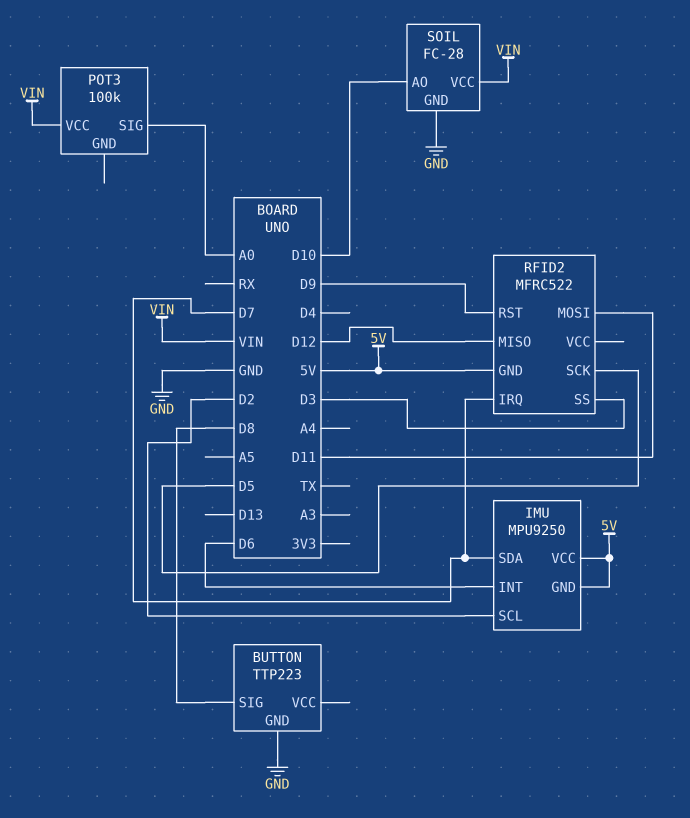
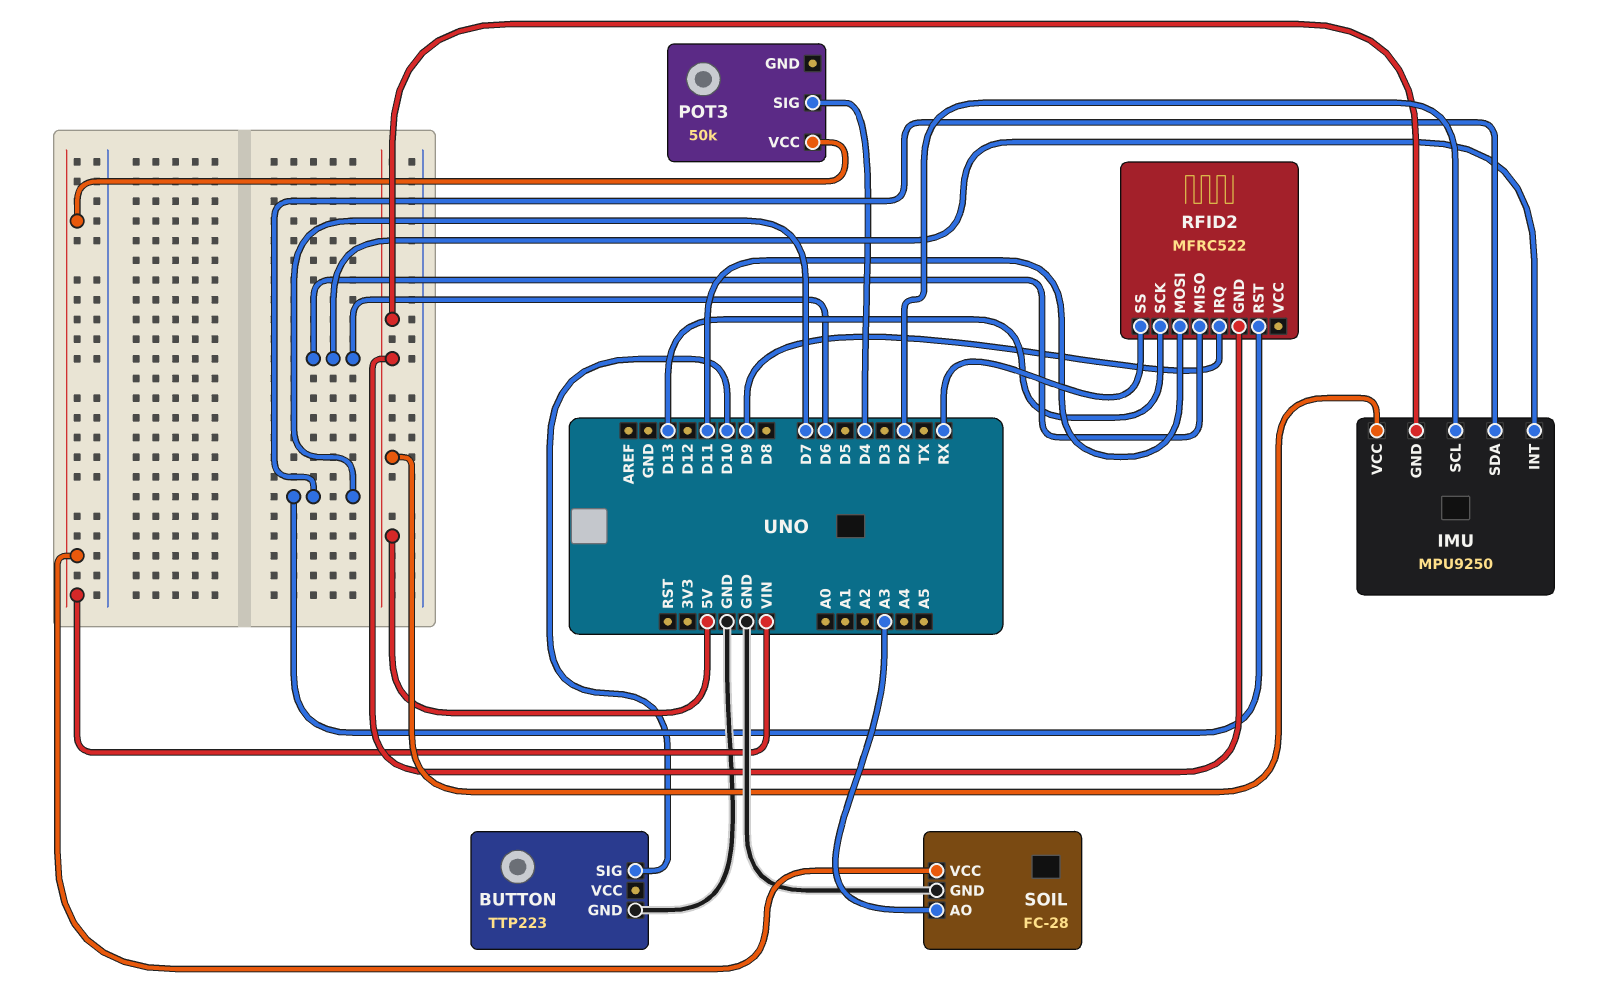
BUTTON pin SIG: D8 -> D10
POT3: 100k -> 50k
POT3 pin SIG: A0 -> D4
RFID2 pin IRQ: D7 -> D9
RFID2 pin MISO: D12 -> D6
RFID2 pin RST: D9 -> D7
RFID2 pin SCK: D5 -> D13
RFID2 pin SS: D3 -> RX
SOIL pin AO: D10 -> A3

